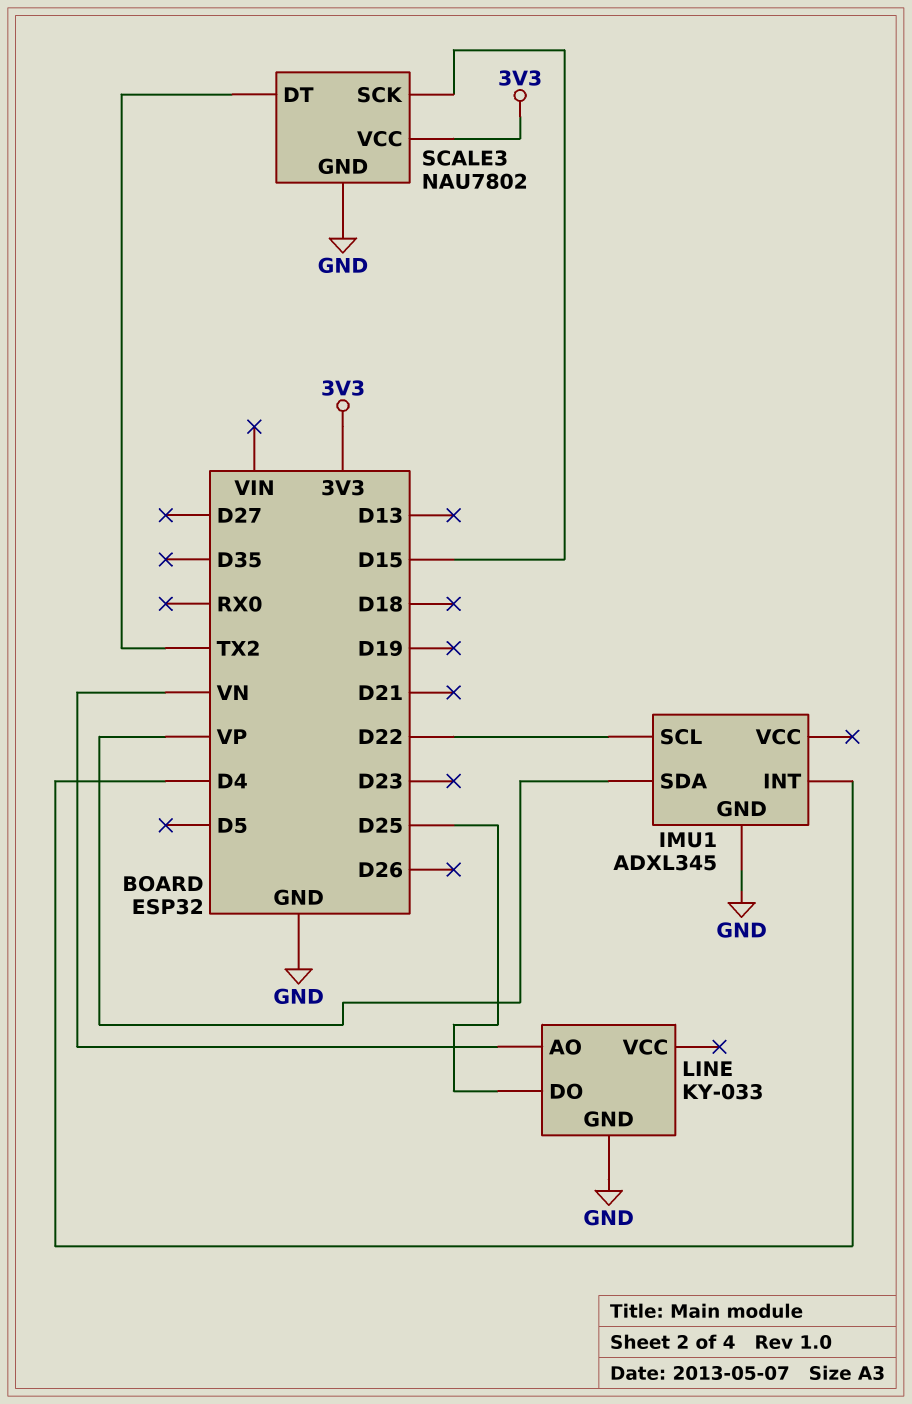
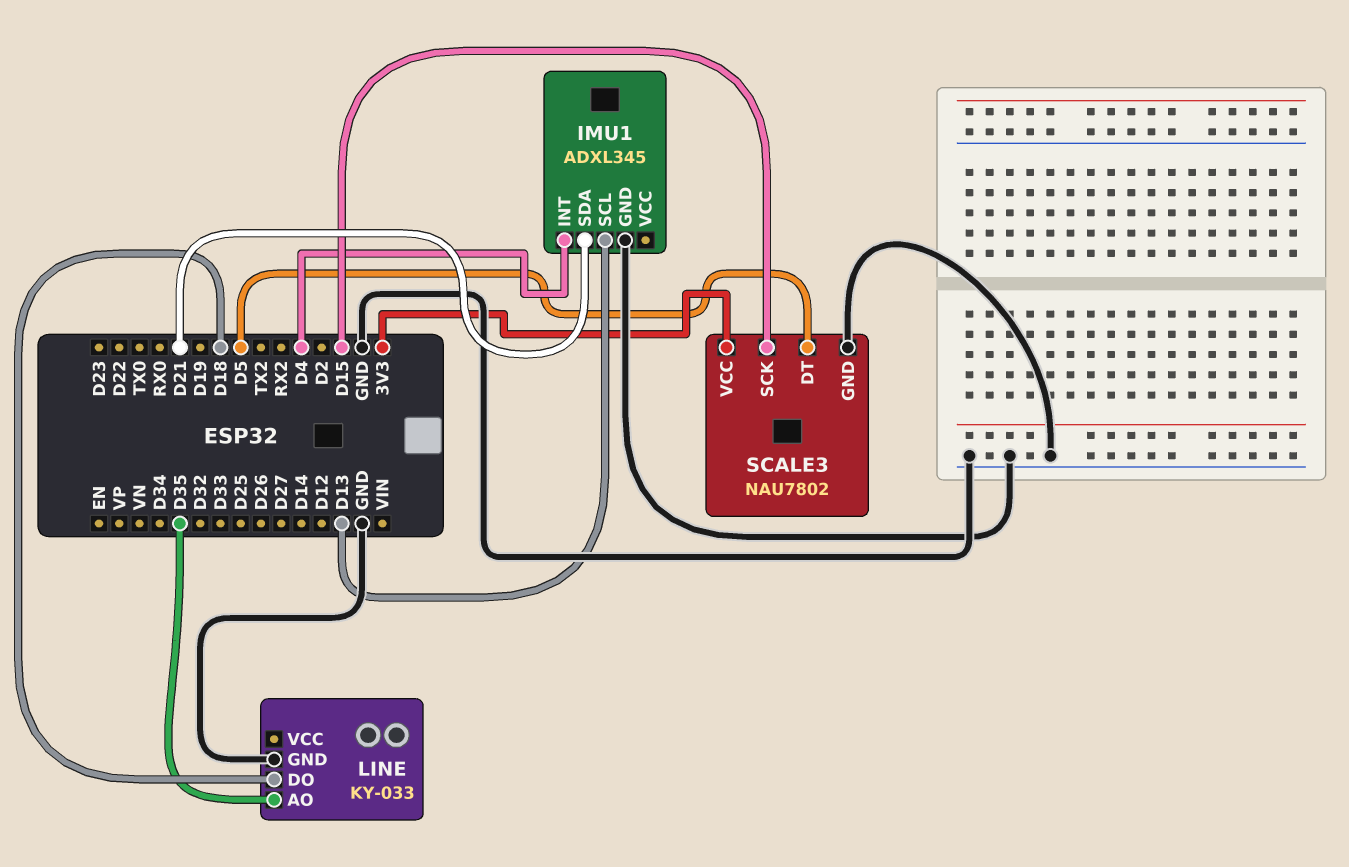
IMU1 pin SCL: D22 -> D13
IMU1 pin SDA: VP -> D21
LINE pin AO: VN -> D35
LINE pin DO: D25 -> D18
SCALE3 pin DT: TX2 -> D5

